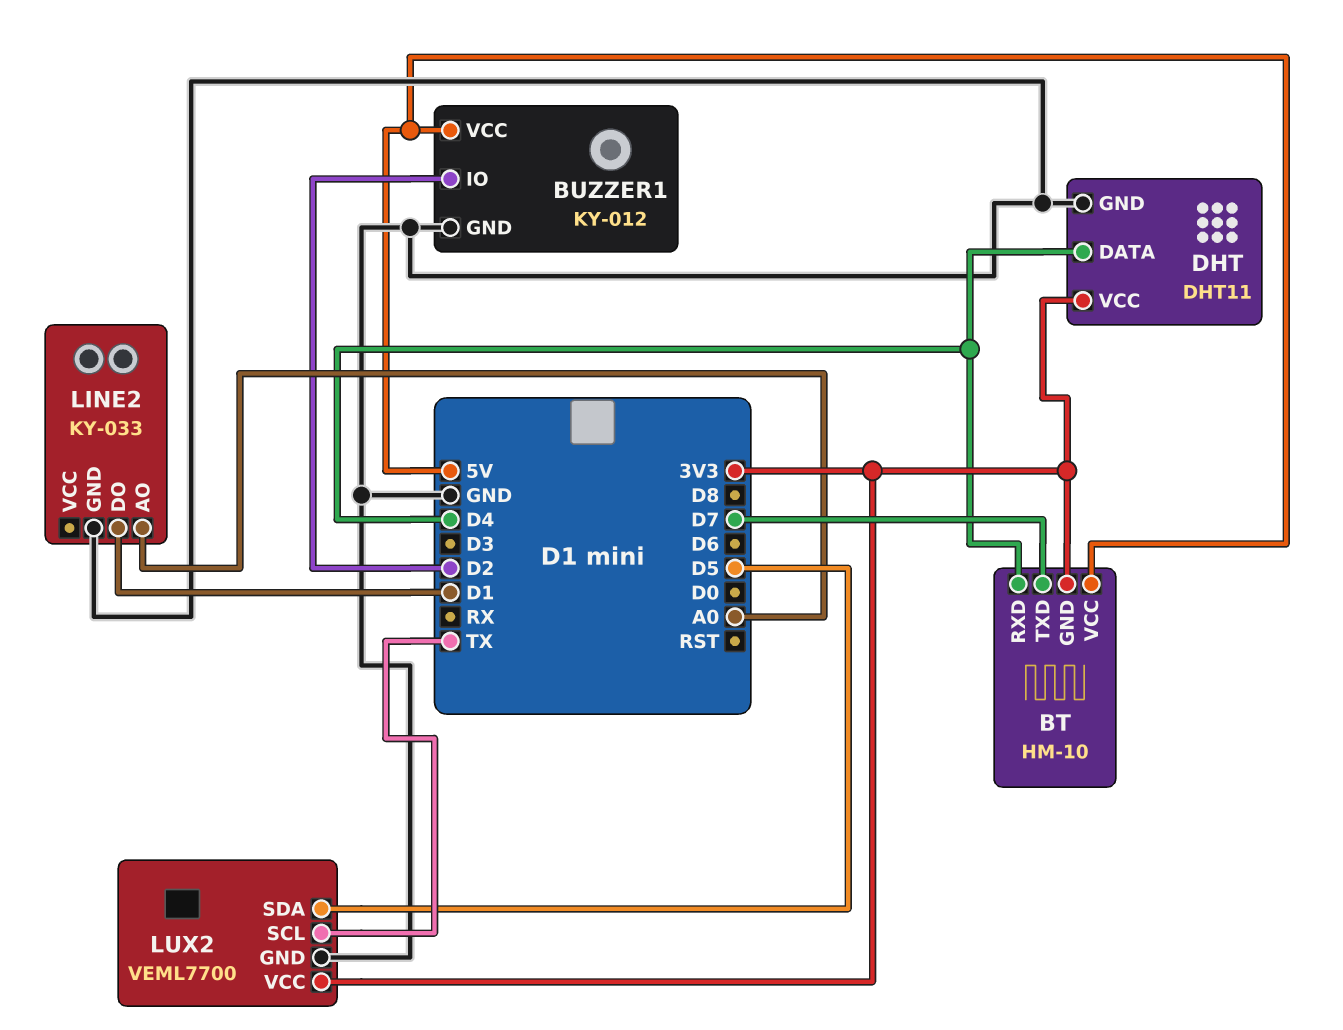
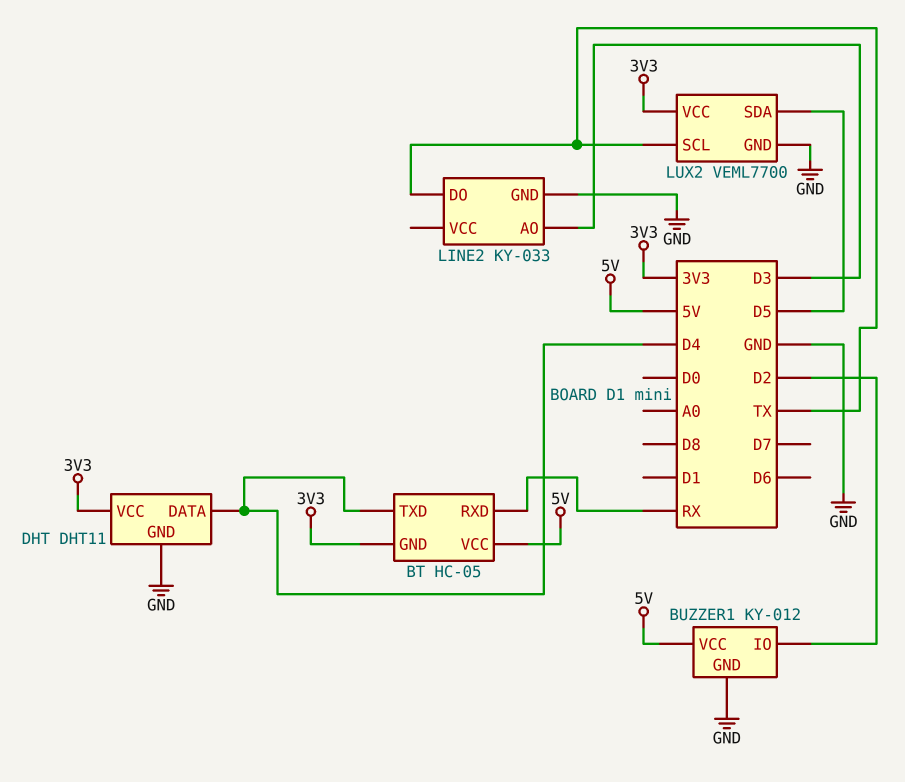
BT: HM-10 -> HC-05
BT pin RXD: D4 -> RX
BT pin TXD: D7 -> D4
LINE2 pin AO: A0 -> D3
LINE2 pin DO: D1 -> TX

